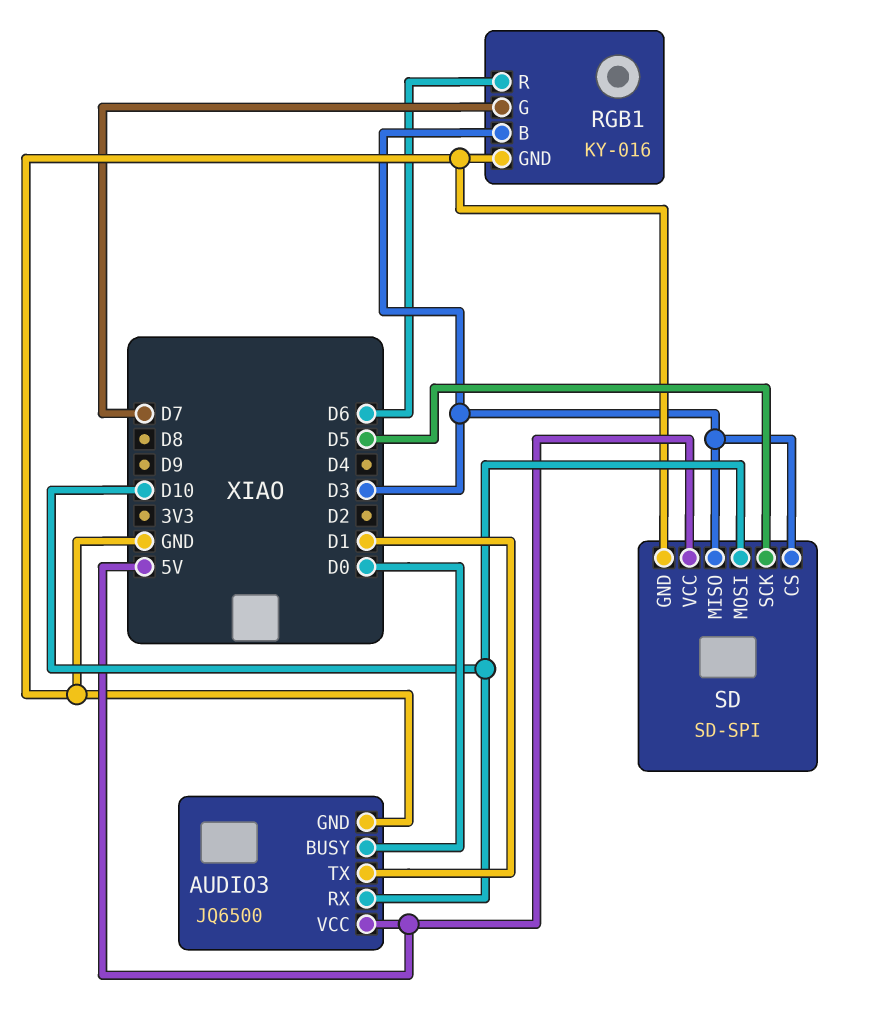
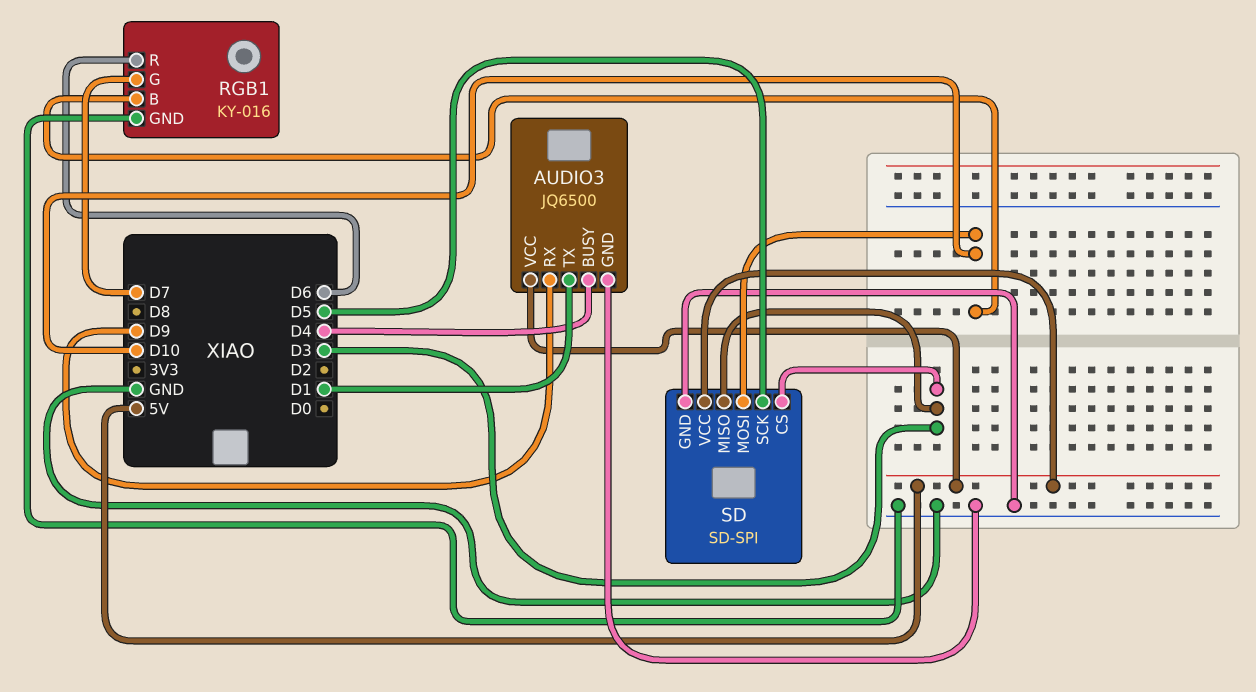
AUDIO3 pin BUSY: D0 -> D4
AUDIO3 pin RX: D10 -> D9
RGB1 pin B: D3 -> D10

